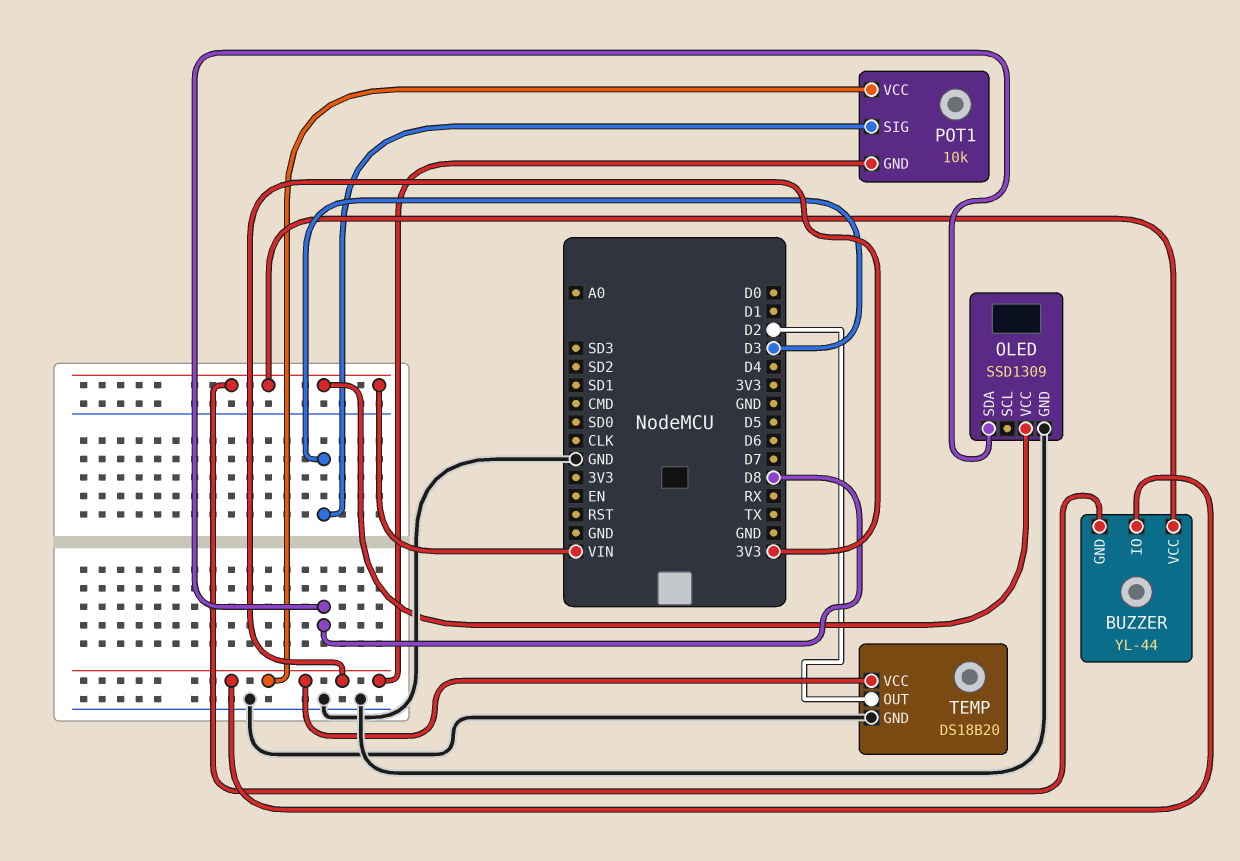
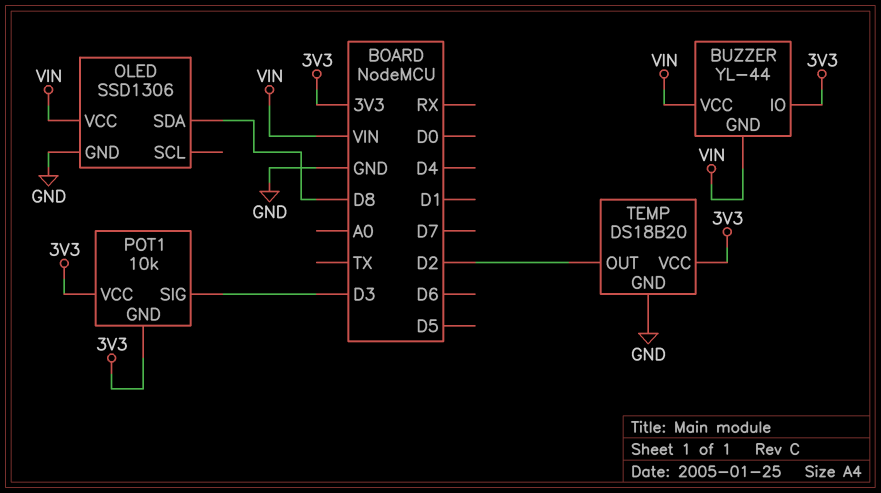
OLED: SSD1309 -> SSD1306

